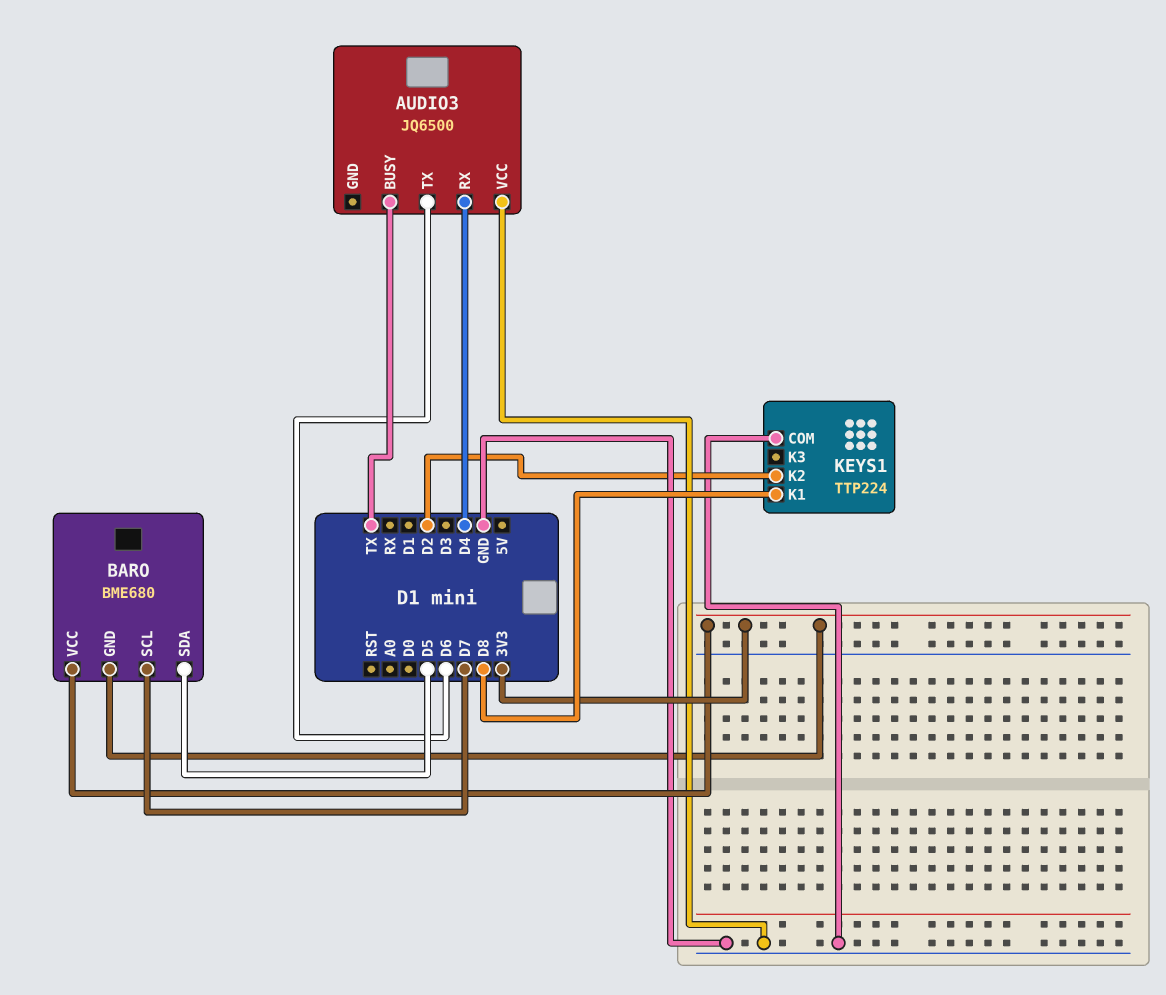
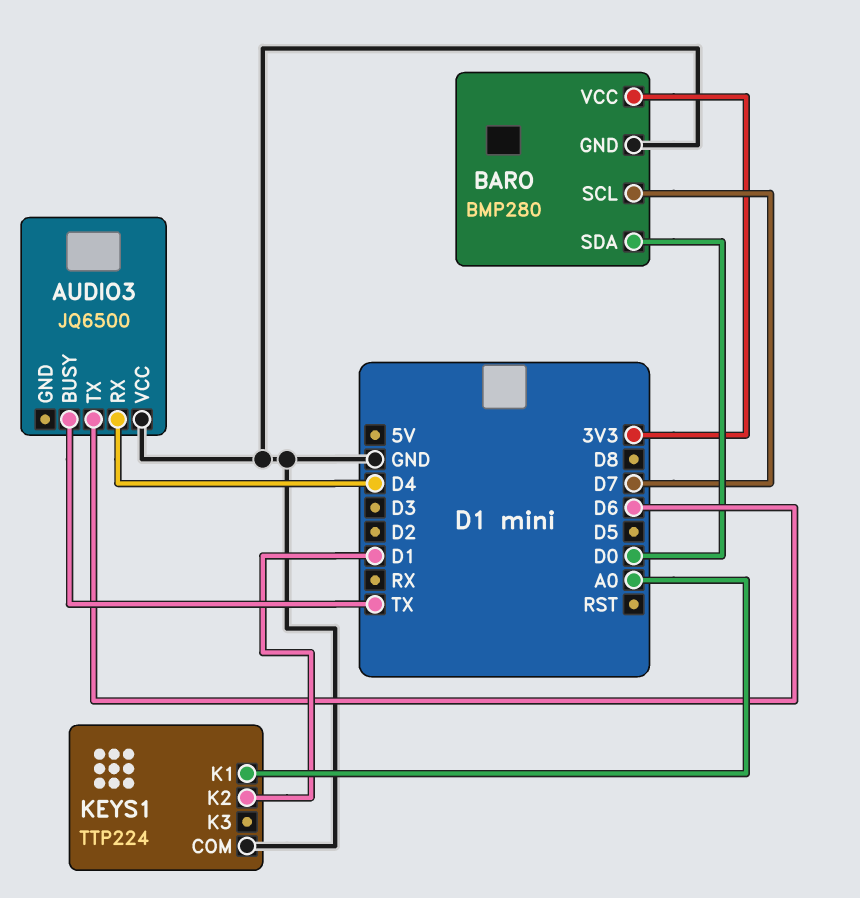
BARO: BME680 -> BMP280
BARO pin GND: 3V3 -> GND
BARO pin SDA: D5 -> D0
KEYS1 pin K1: D8 -> A0
KEYS1 pin K2: D2 -> D1

